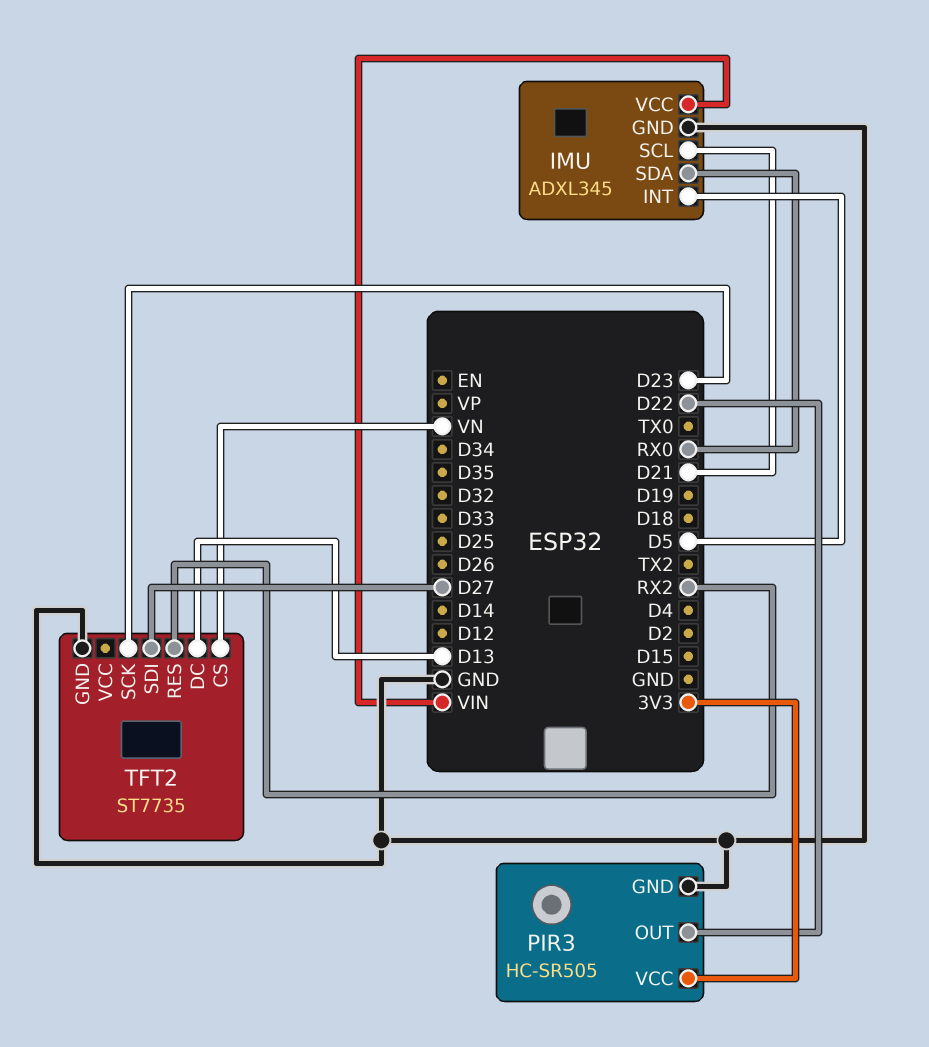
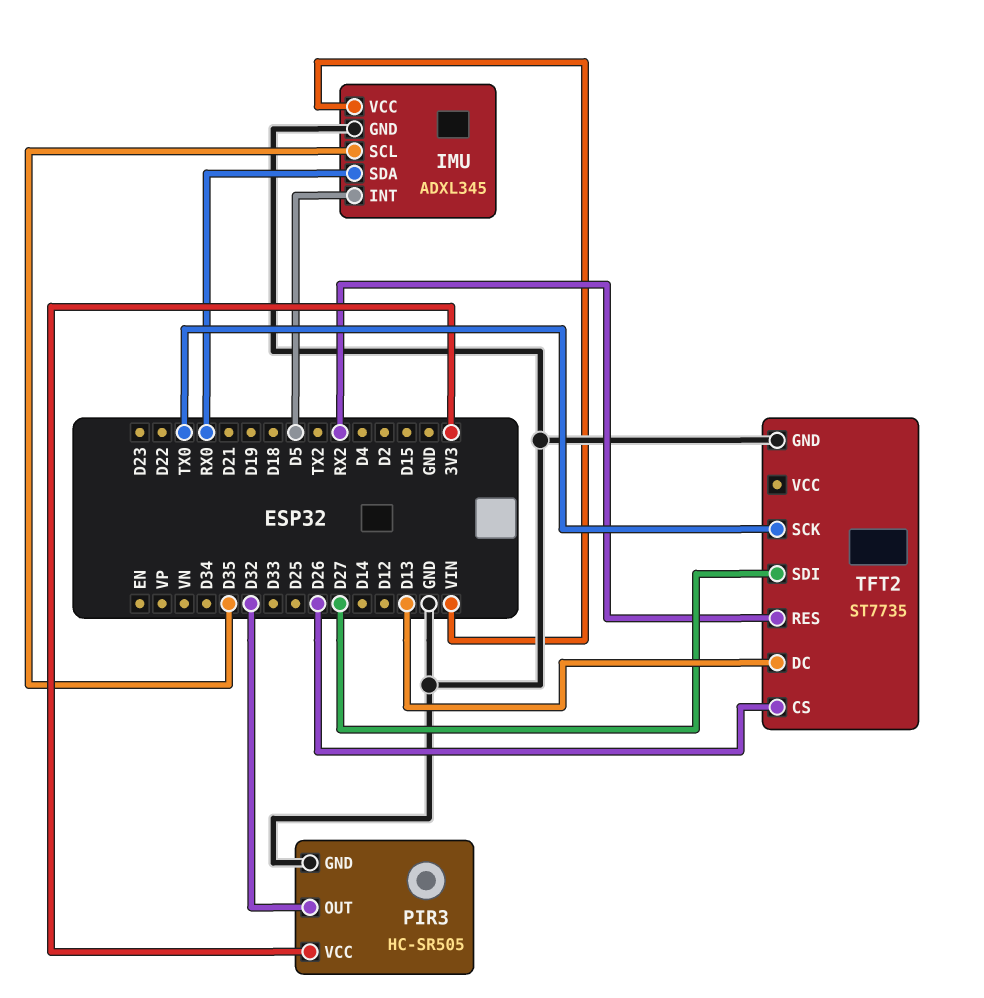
IMU pin SCL: D21 -> D35
PIR3 pin OUT: D22 -> D32
TFT2 pin CS: VN -> D26
TFT2 pin SCK: D23 -> TX0

